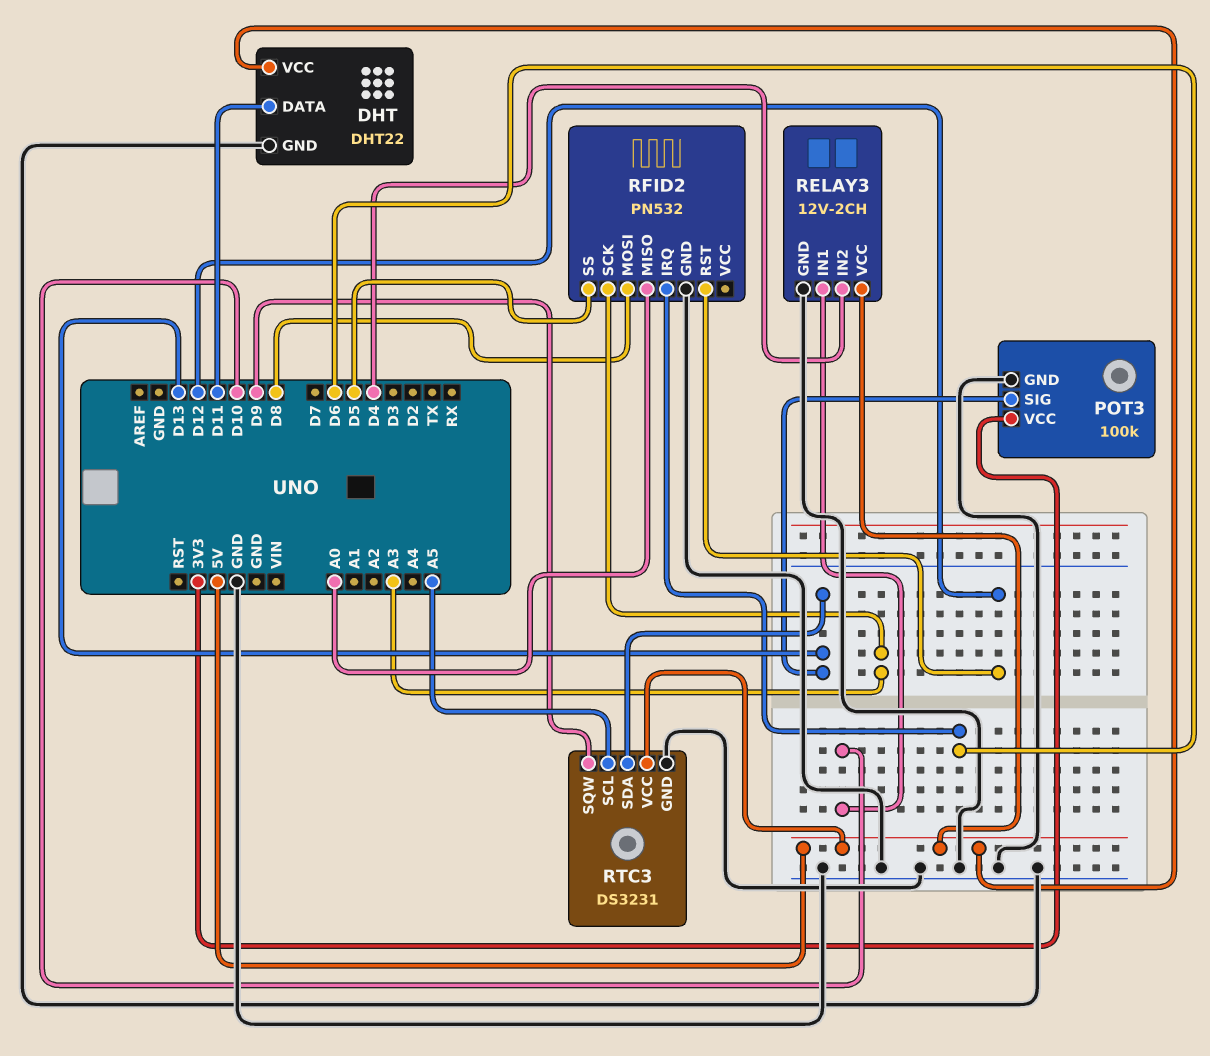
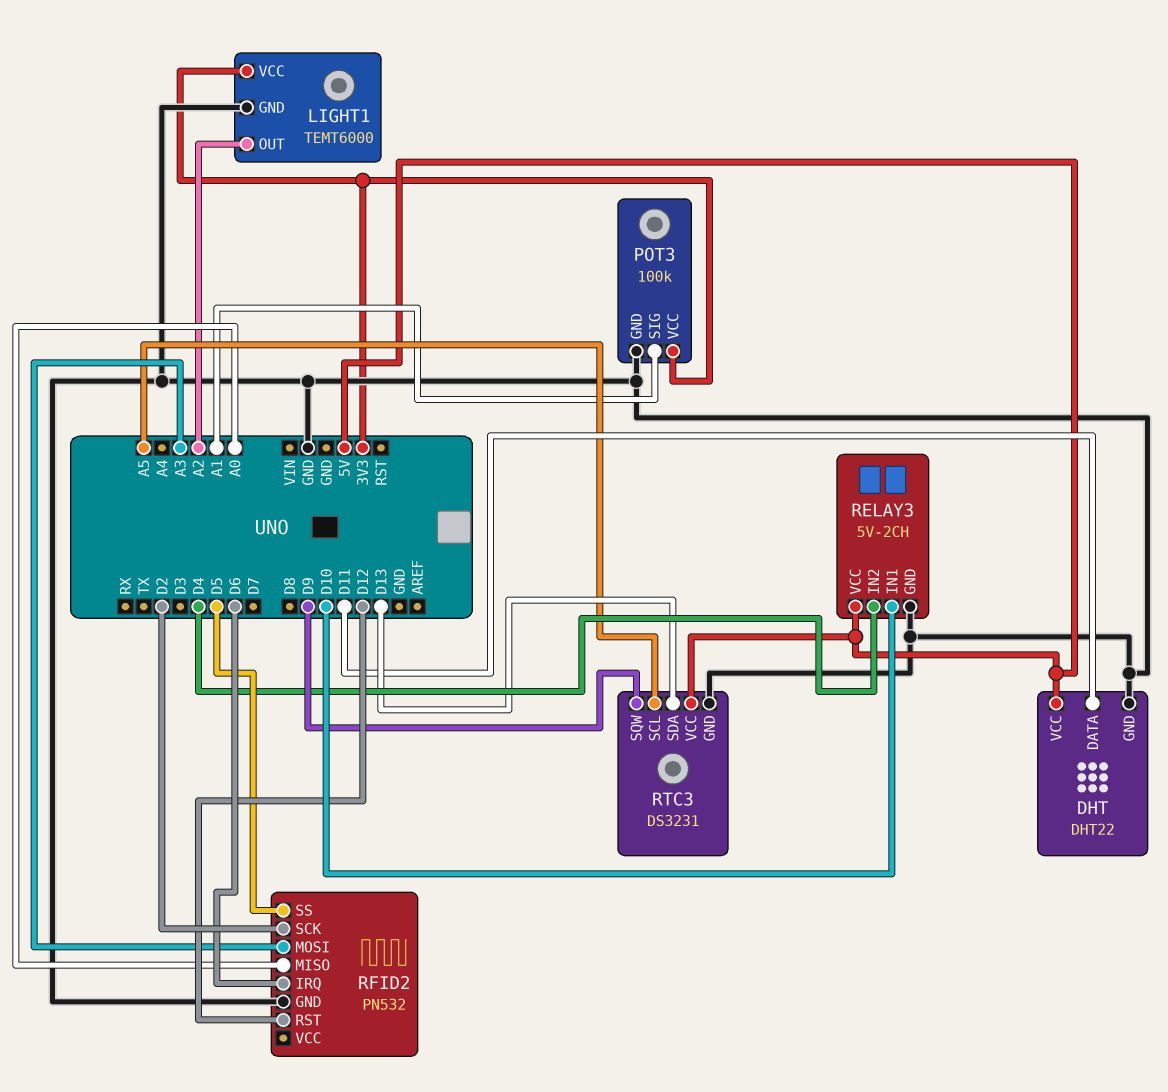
LIGHT1: none -> TEMT6000
LIGHT1 pin GND: none -> GND
LIGHT1 pin OUT: none -> A2
LIGHT1 pin VCC: none -> 3V3
POT3 pin SIG: D13 -> A1
RELAY3: 12V-2CH -> 5V-2CH
RFID2 pin MOSI: D8 -> A3
RFID2 pin SCK: A3 -> D2

